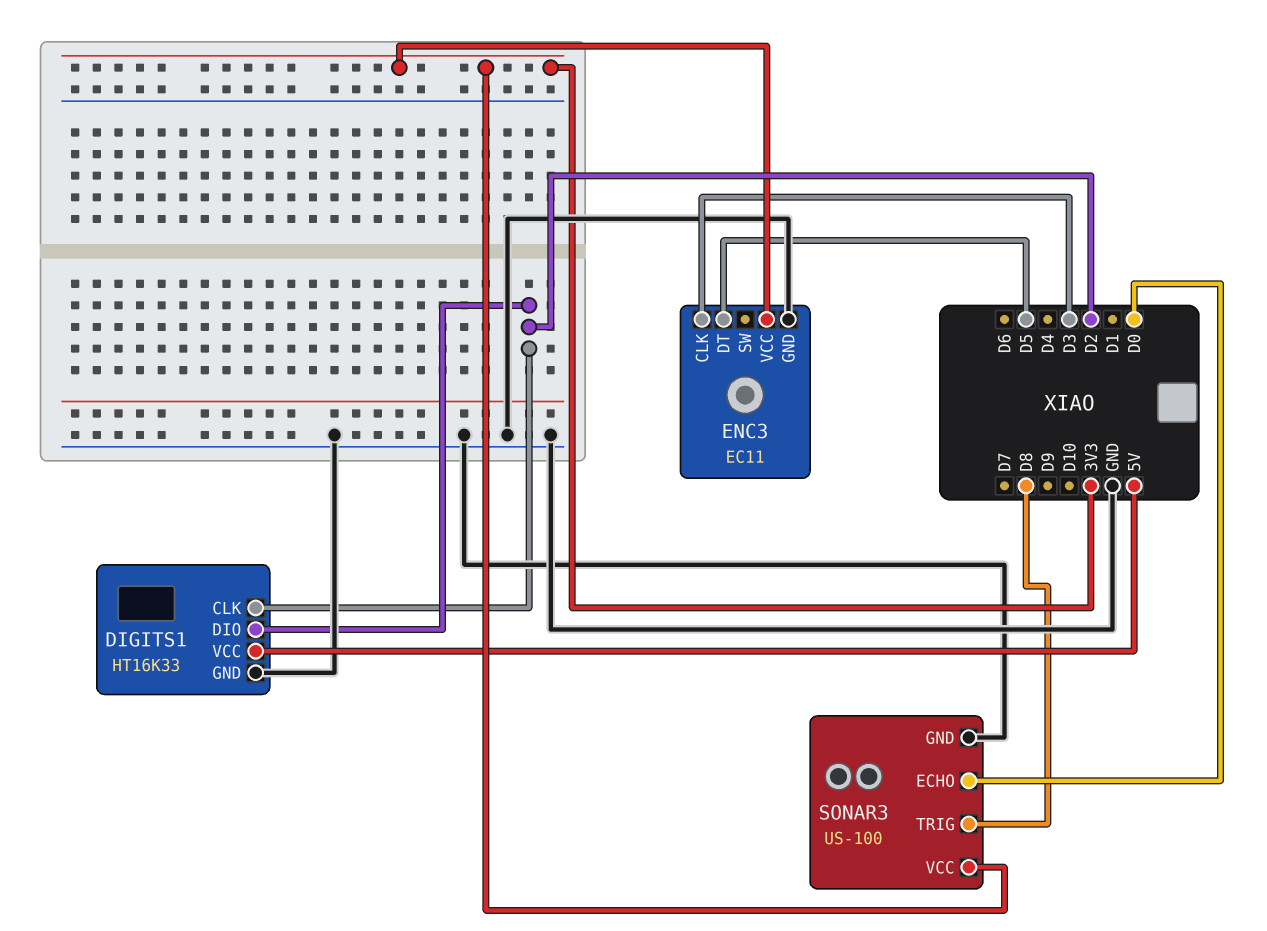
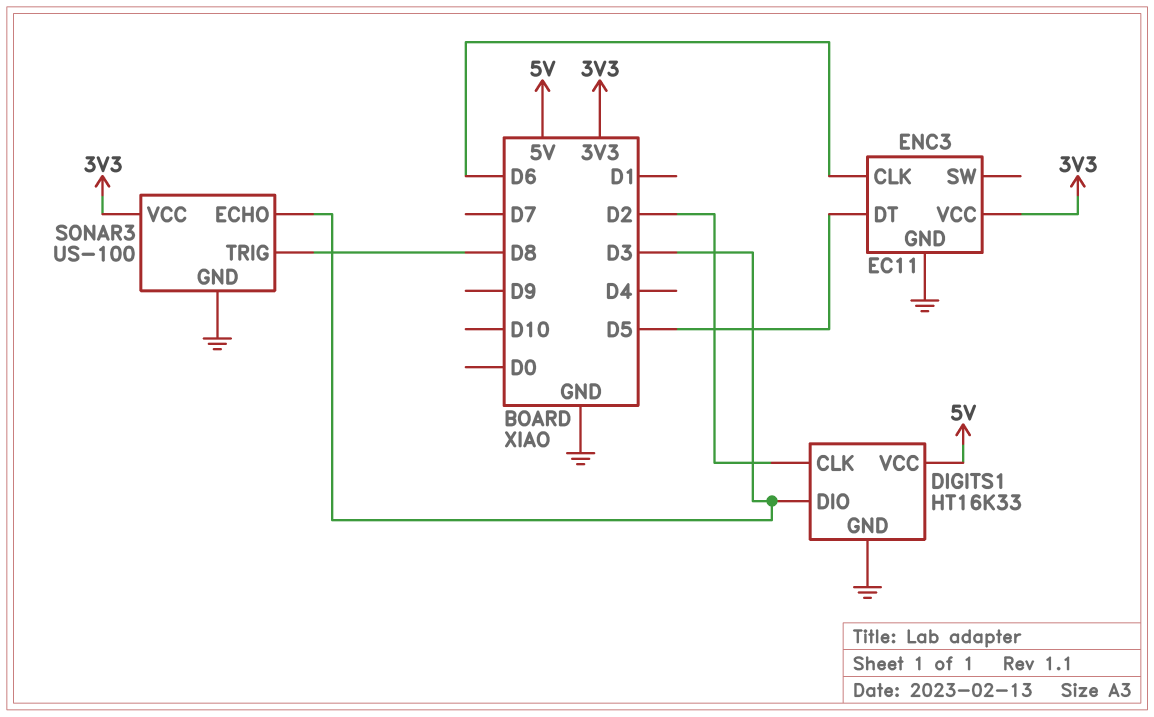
DIGITS1 pin DIO: D2 -> D3
ENC3 pin CLK: D3 -> D6
SONAR3 pin ECHO: D0 -> D3

